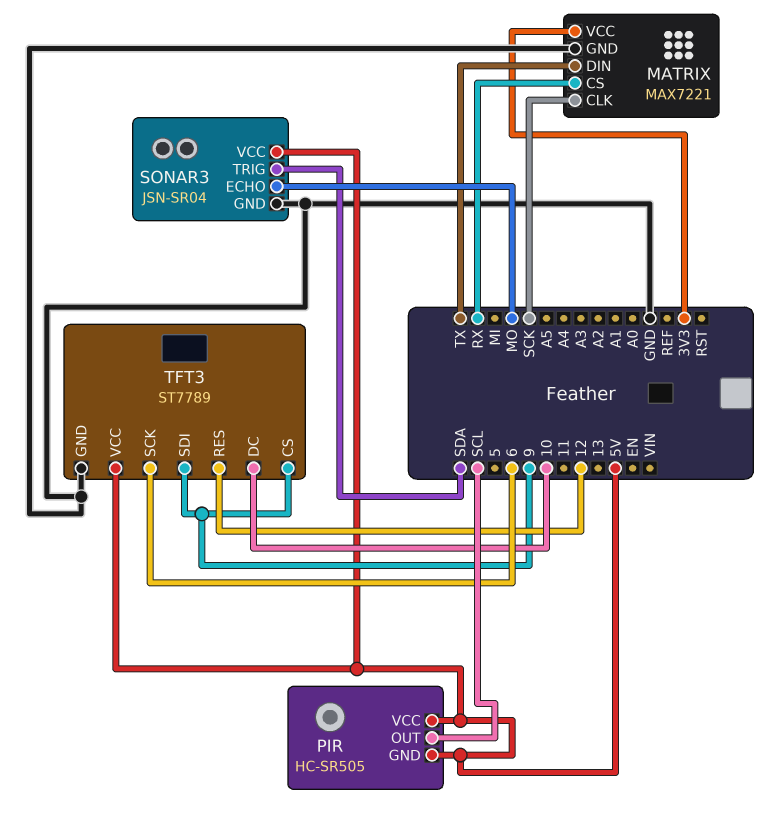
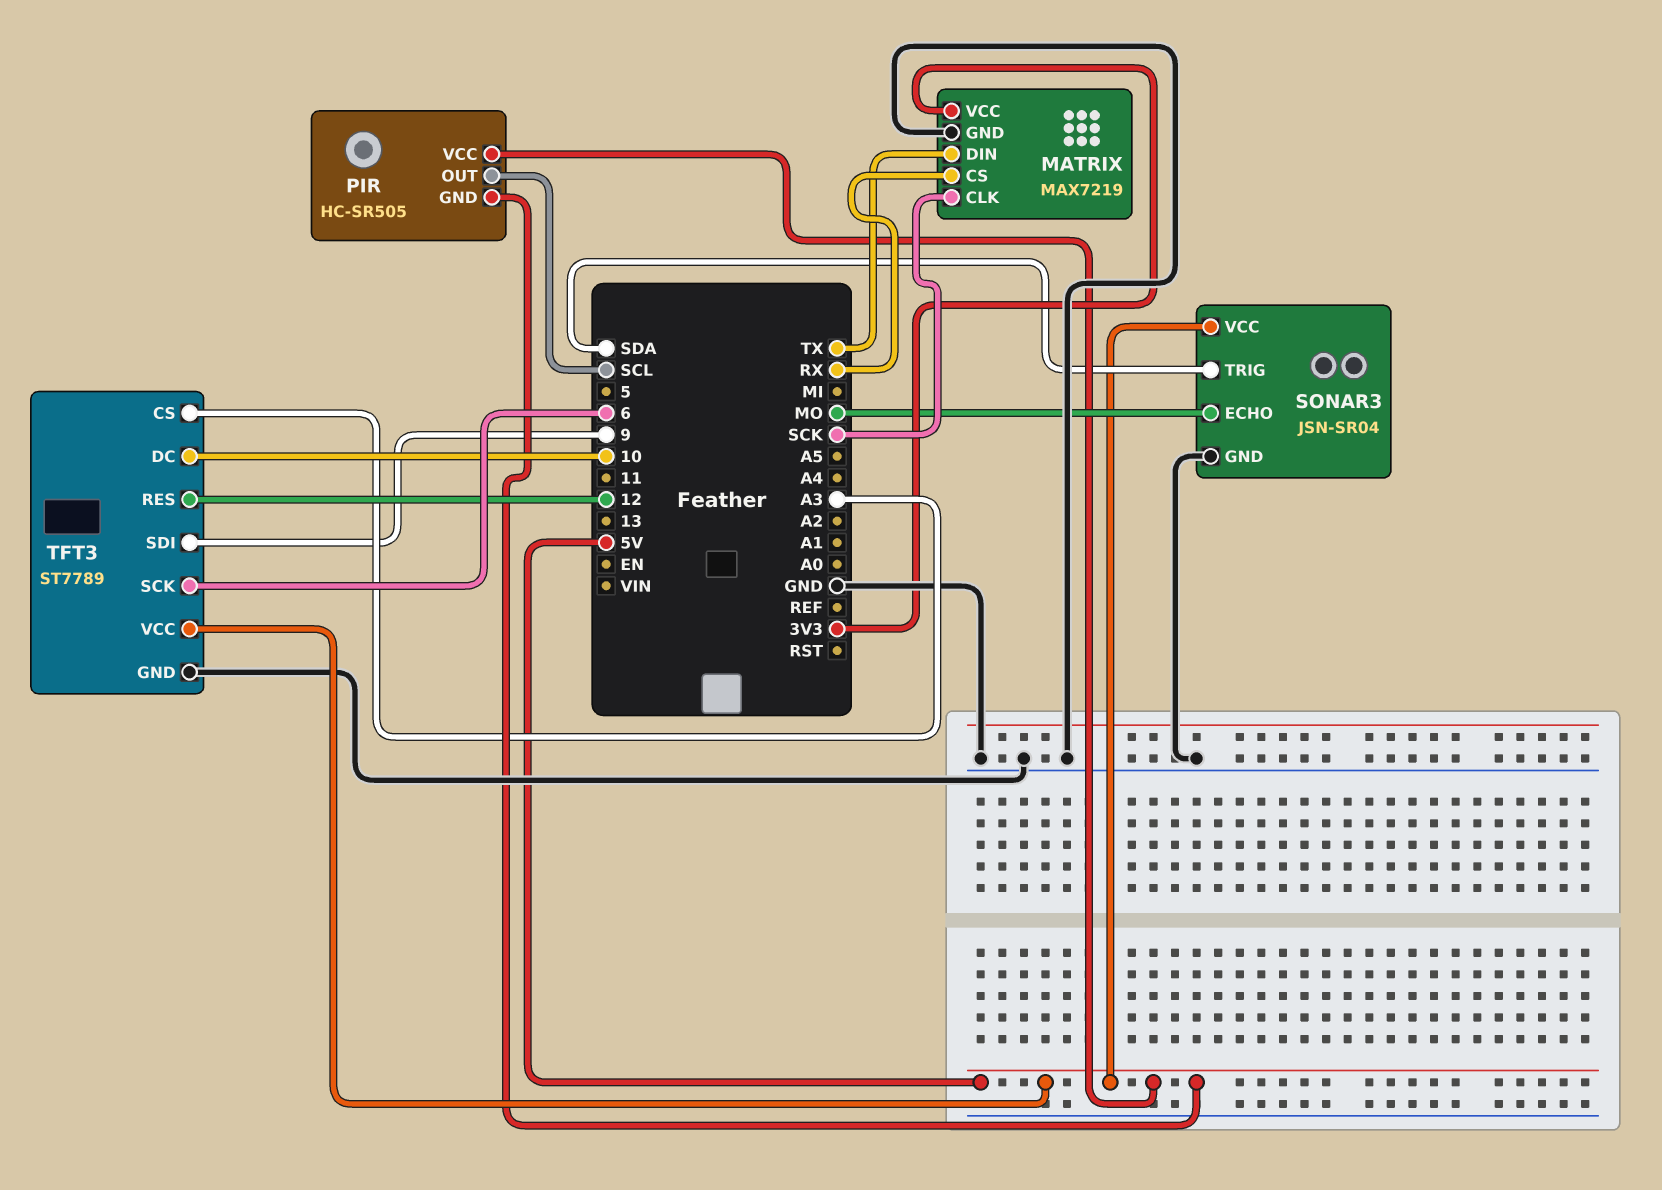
MATRIX: MAX7221 -> MAX7219
TFT3 pin CS: 9 -> A3

